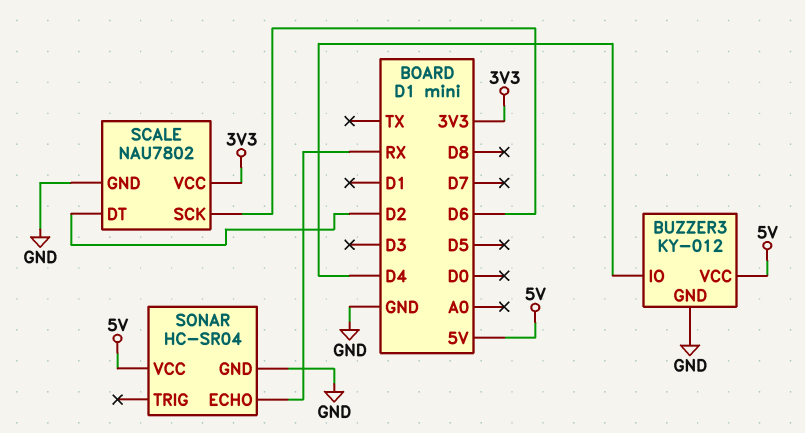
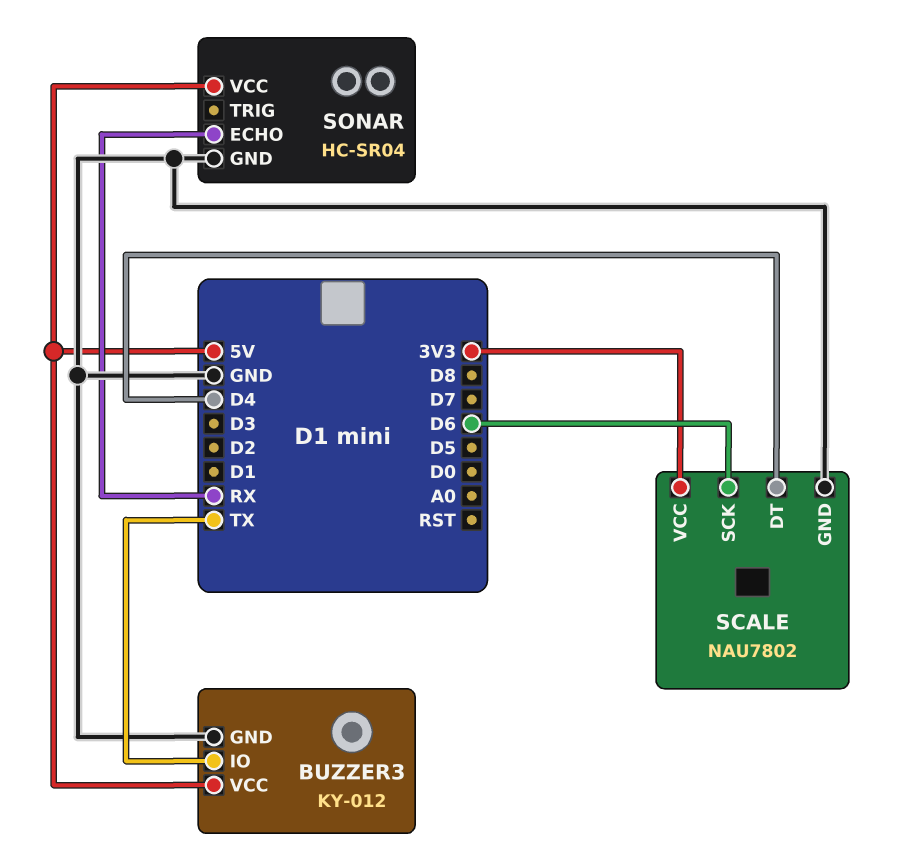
BUZZER3 pin IO: D4 -> TX
SCALE pin DT: D2 -> D4

